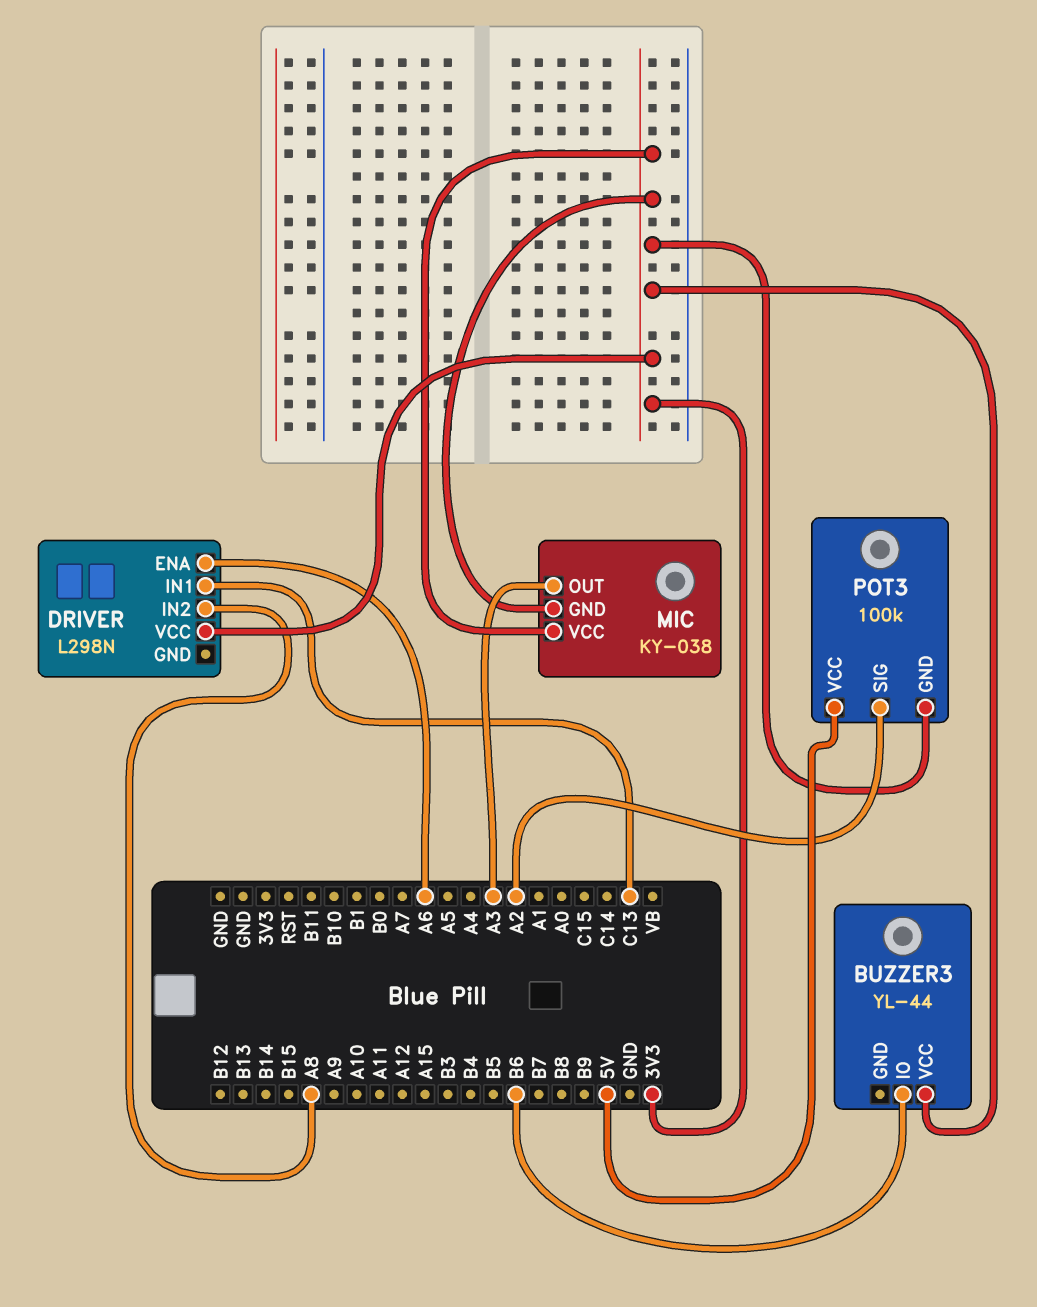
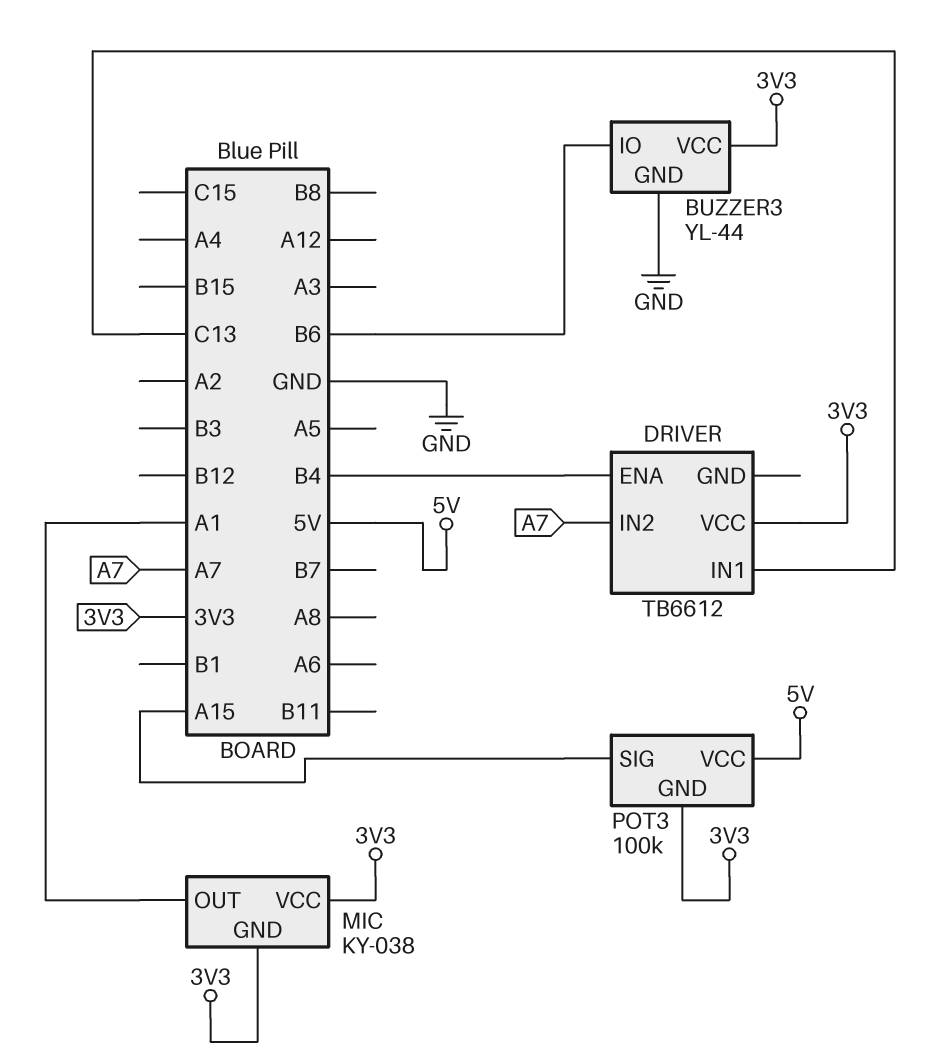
BUZZER3 pin GND: none -> GND
DRIVER: L298N -> TB6612
DRIVER pin ENA: A6 -> B4
DRIVER pin IN2: A8 -> A7
MIC pin OUT: A3 -> A1
POT3 pin SIG: A2 -> A15

